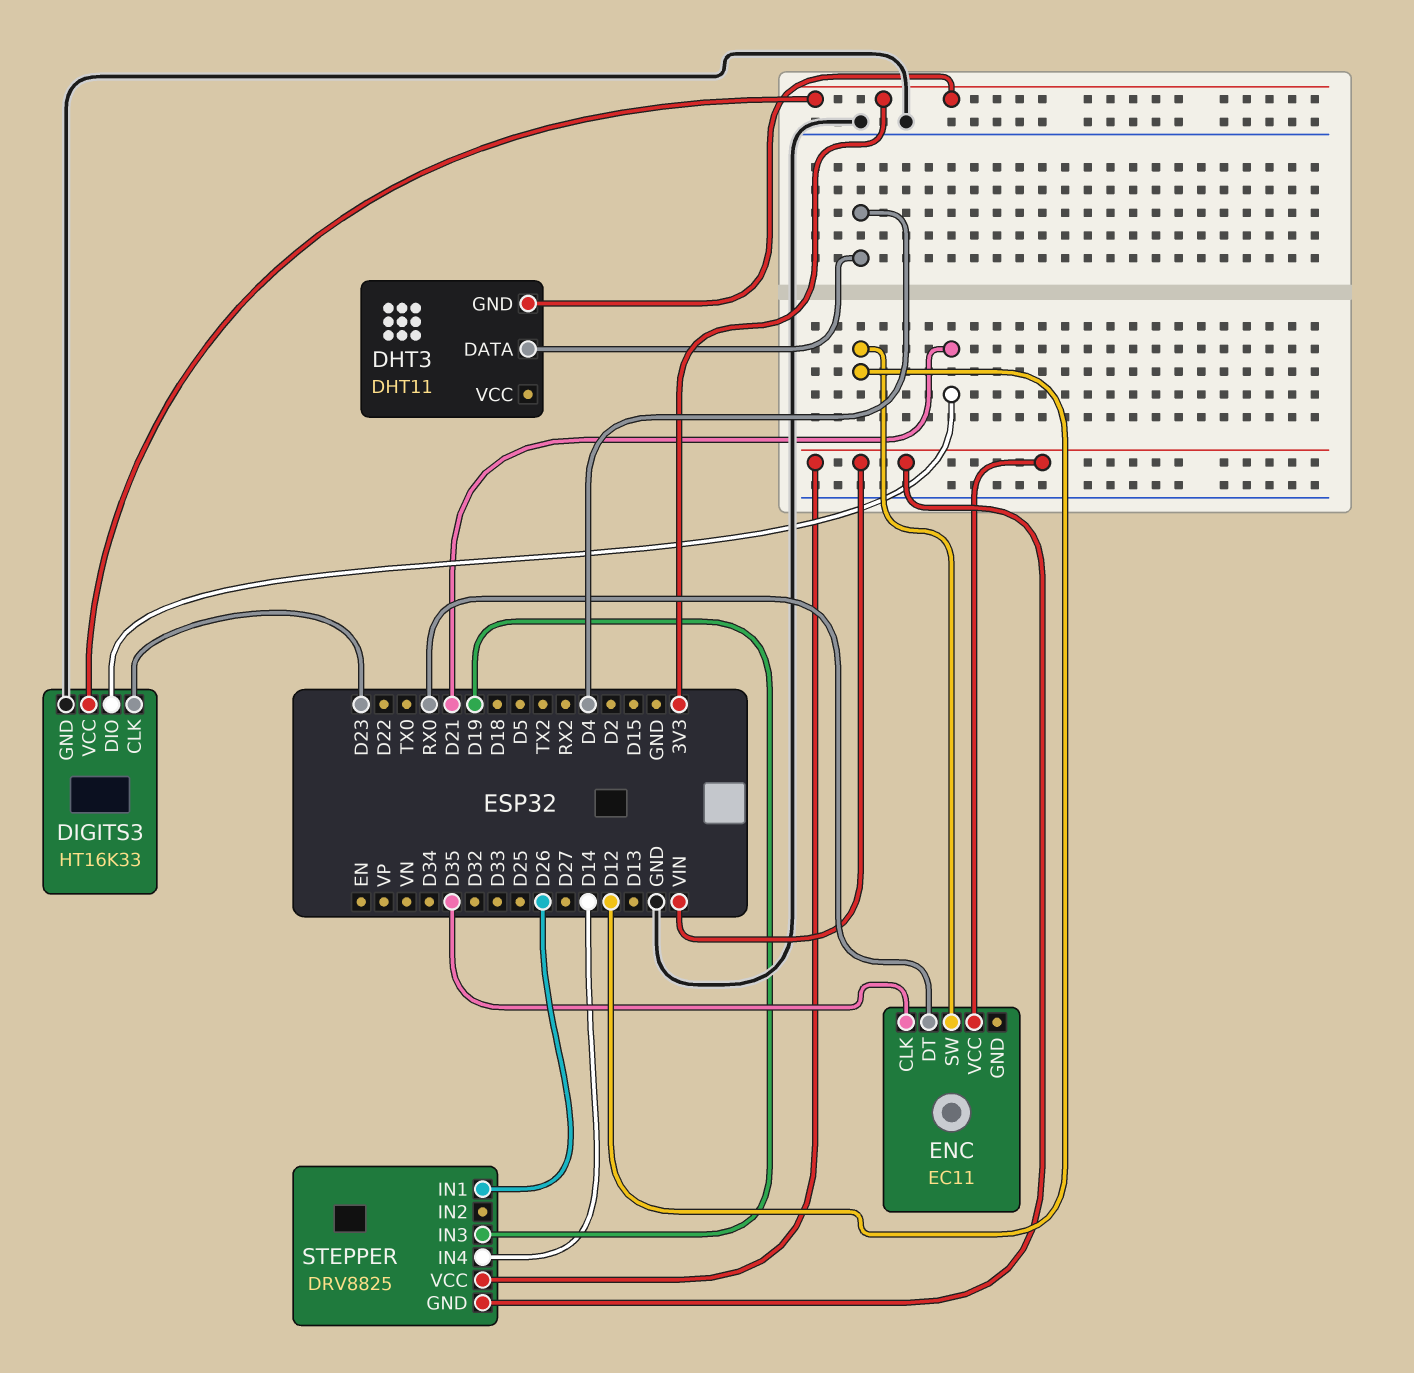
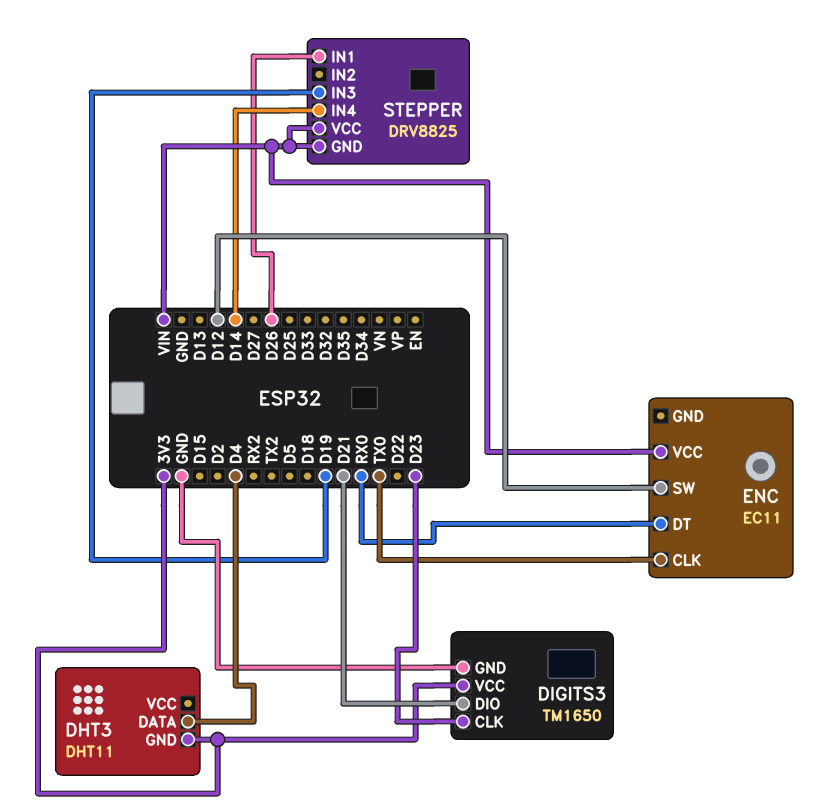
DIGITS3: HT16K33 -> TM1650
ENC pin CLK: D35 -> TX0

